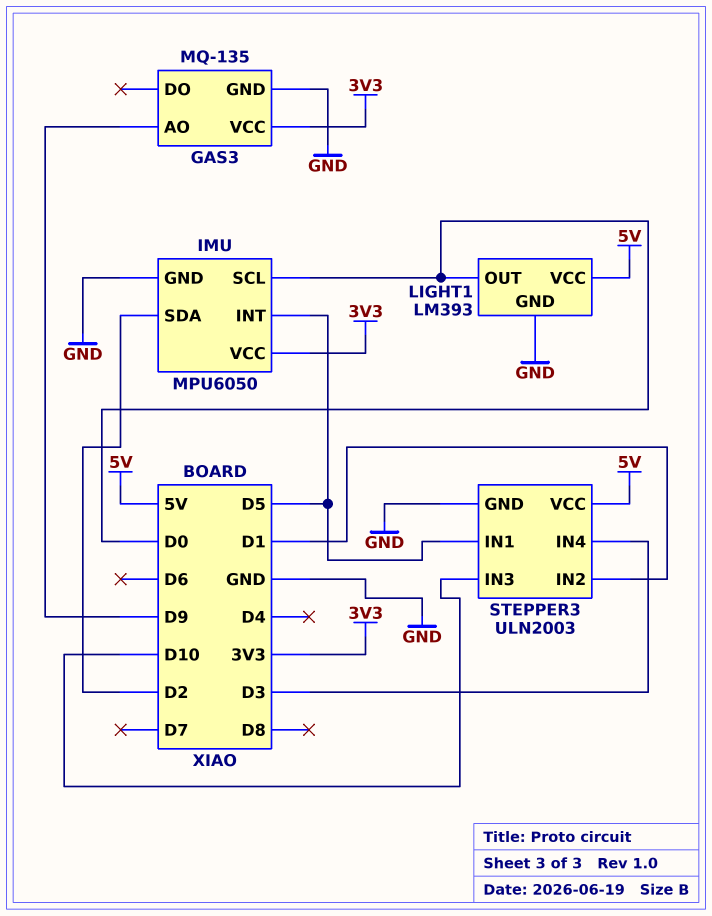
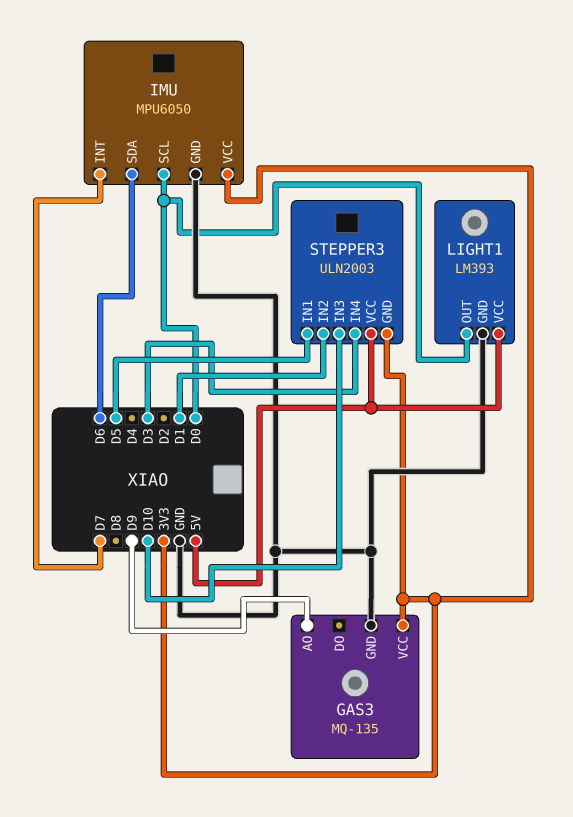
IMU pin INT: D5 -> D7
IMU pin SDA: D2 -> D6
STEPPER3 pin GND: GND -> 3V3

